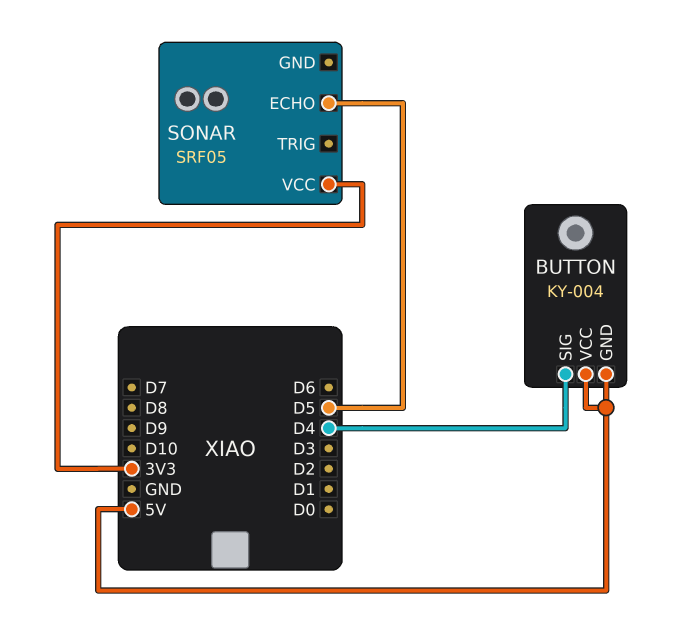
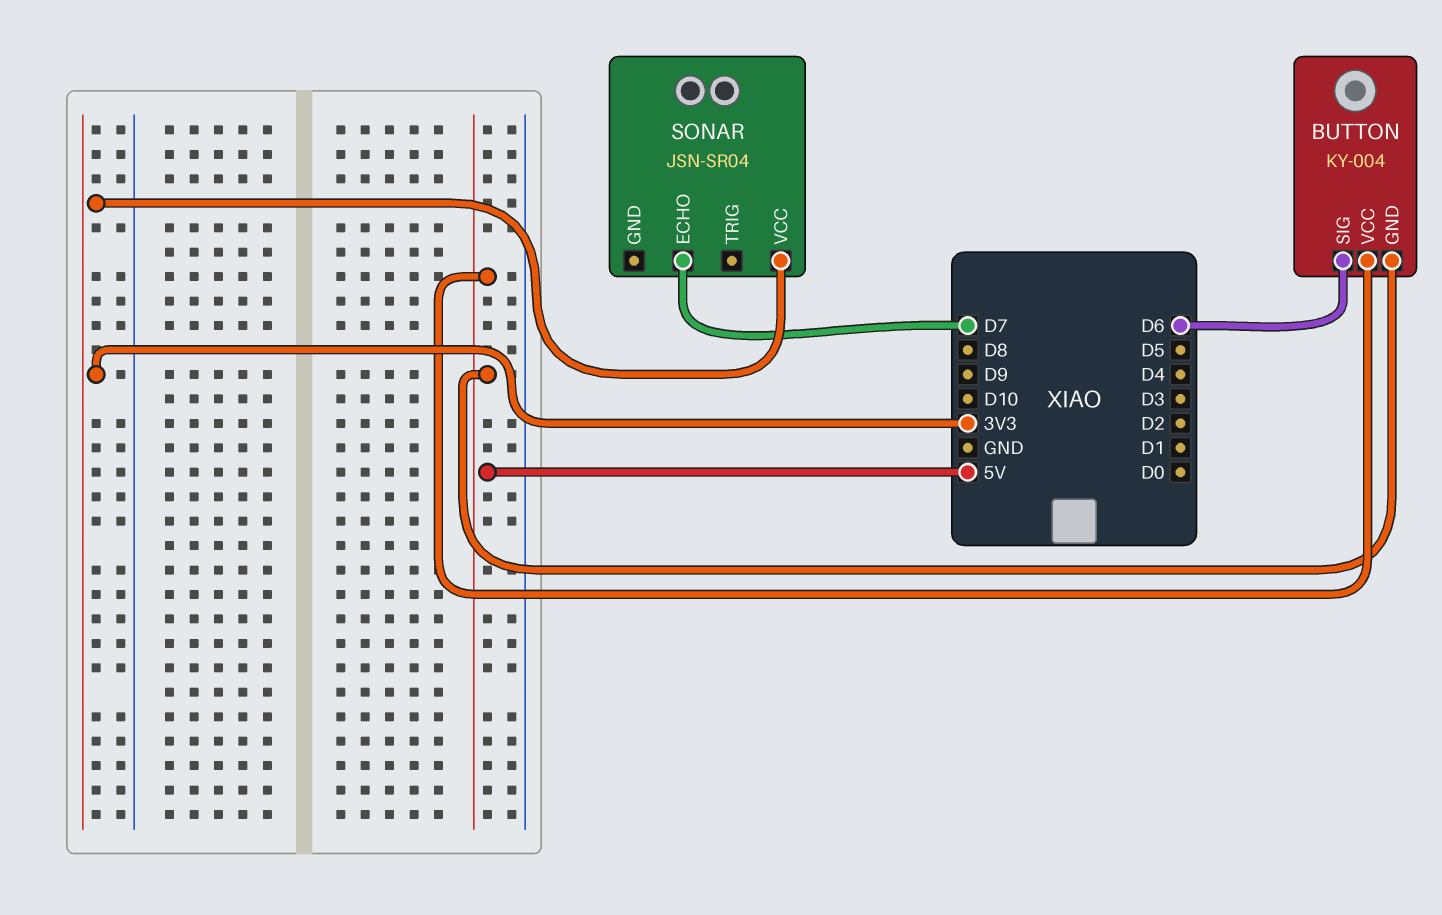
BUTTON pin SIG: D4 -> D6
SONAR: SRF05 -> JSN-SR04
SONAR pin ECHO: D5 -> D7

